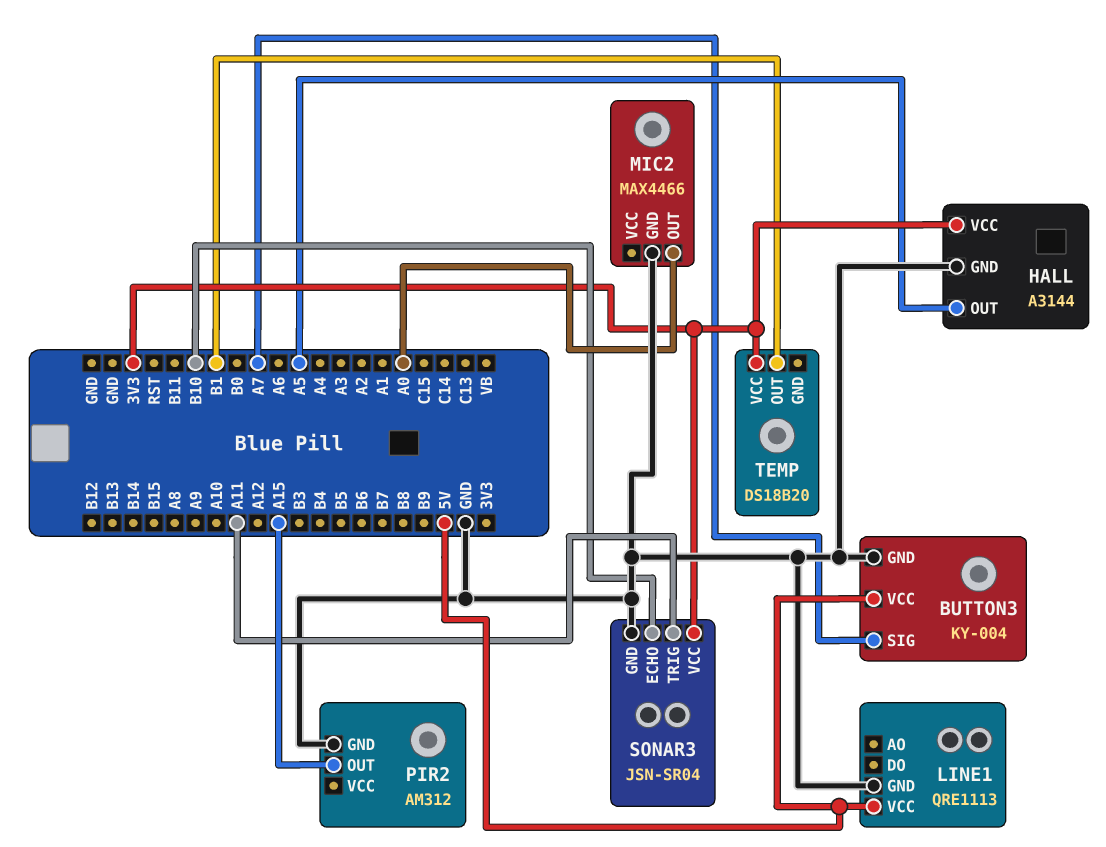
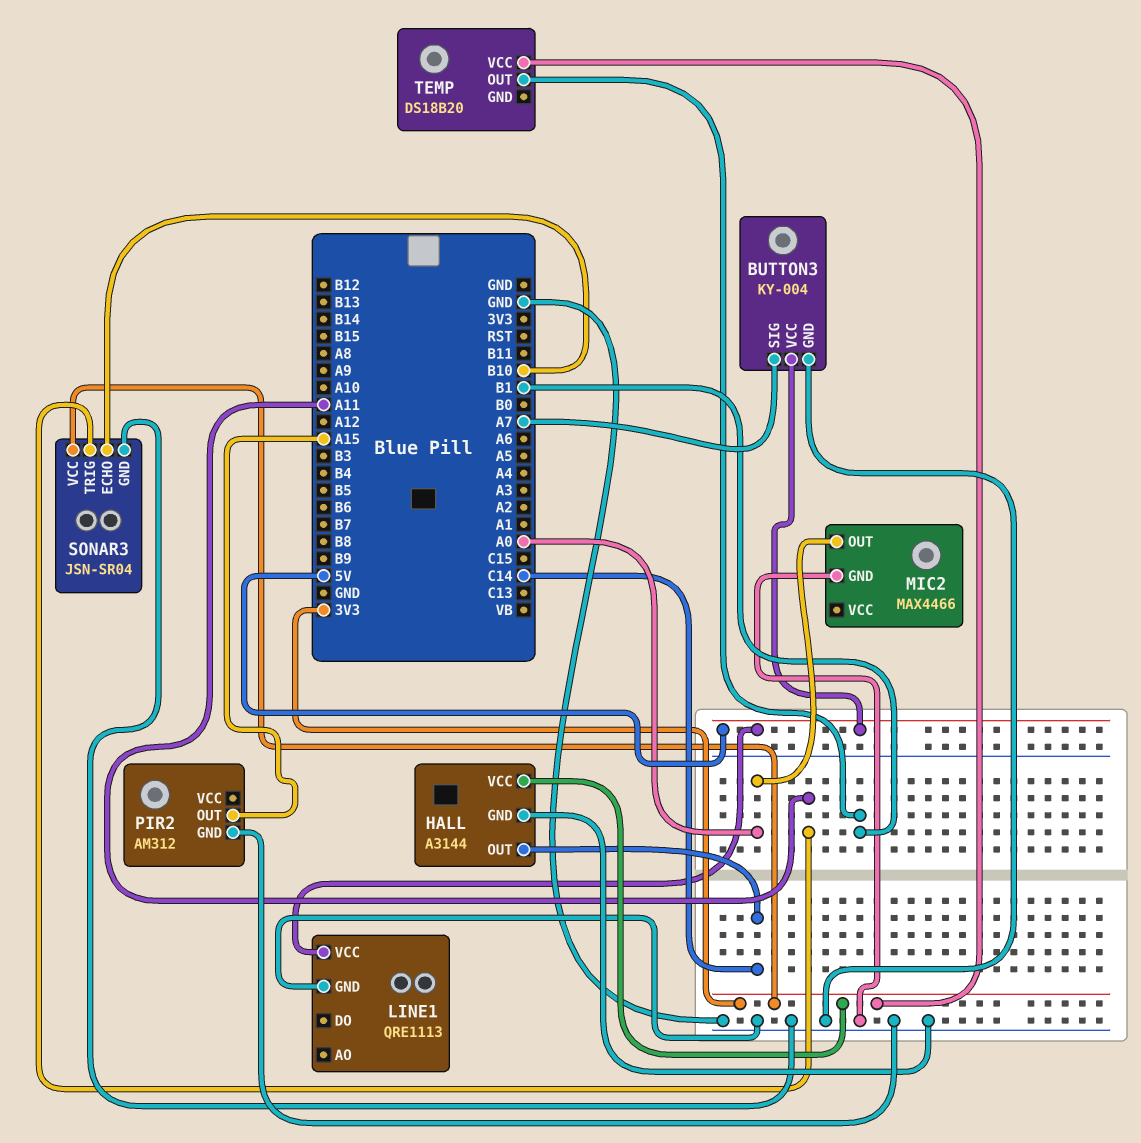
HALL pin OUT: A5 -> C14

